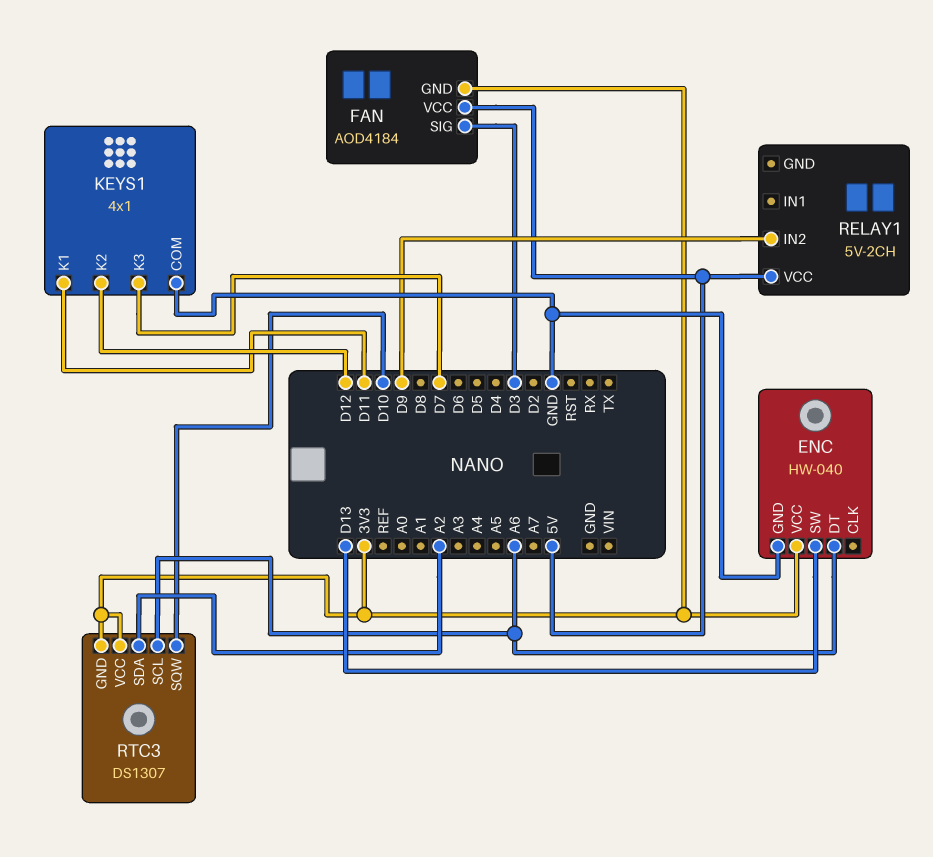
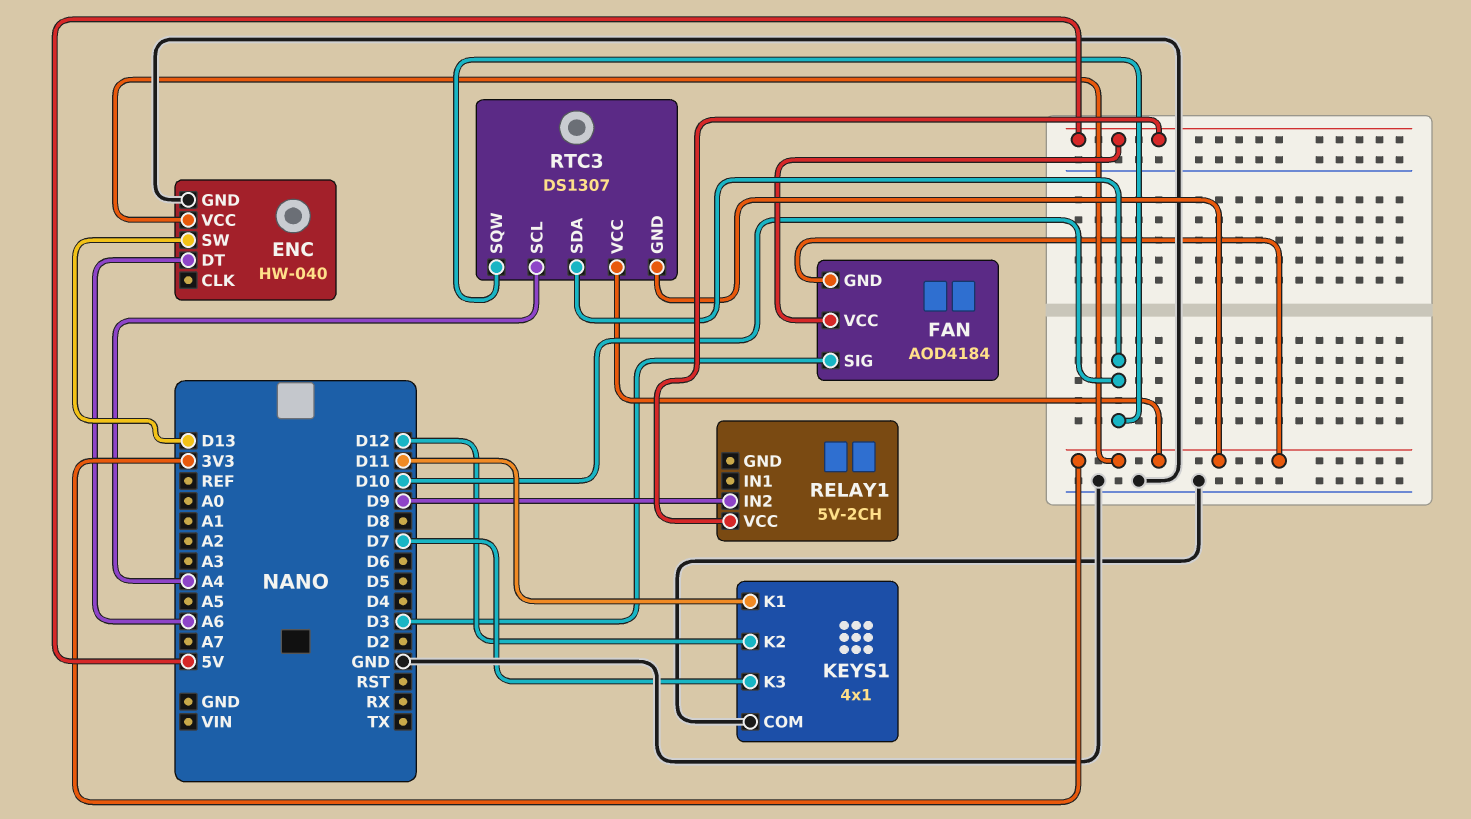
RTC3 pin SCL: A6 -> A4
RTC3 pin SDA: A2 -> D10

